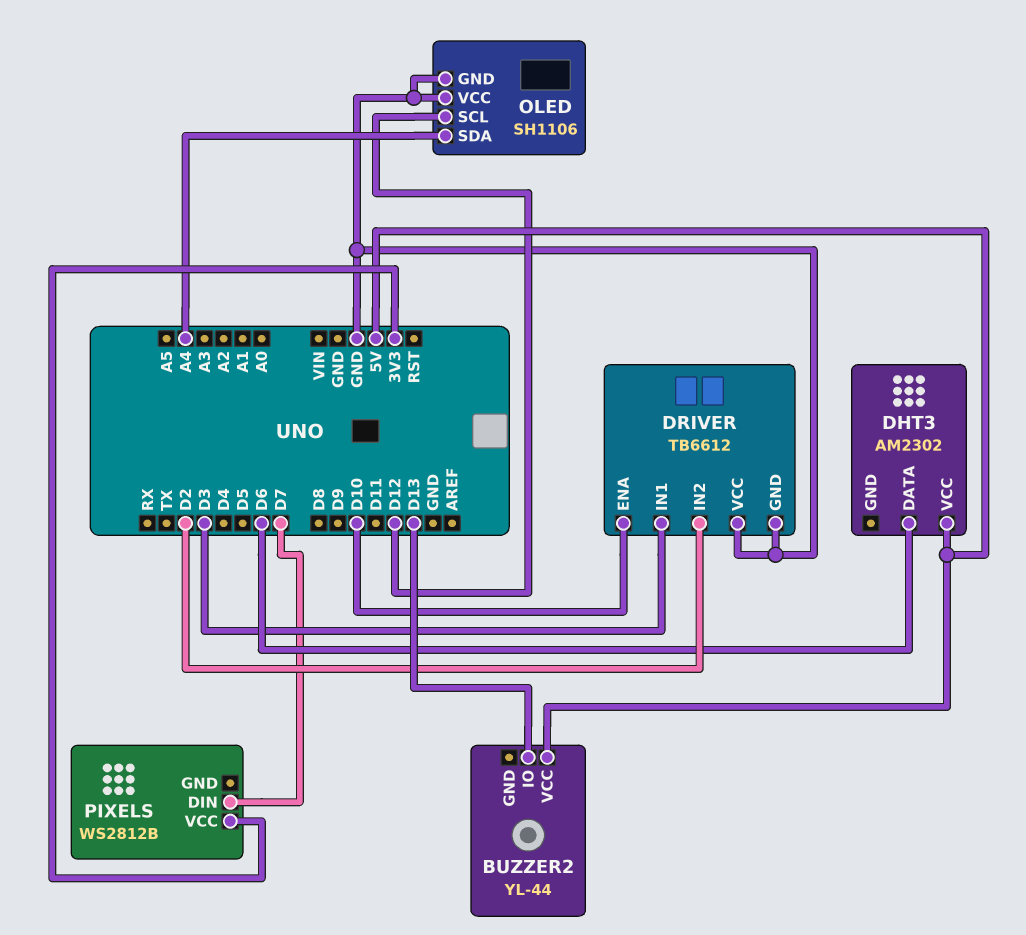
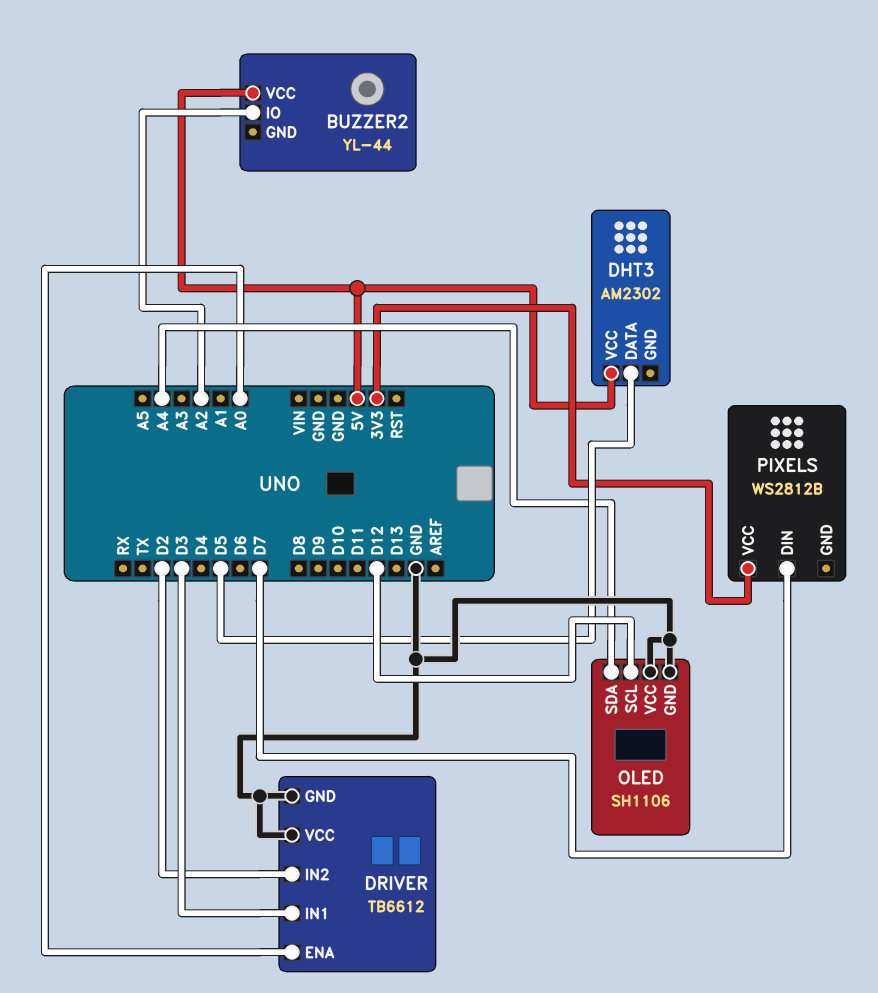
BUZZER2 pin IO: D13 -> A2
DHT3 pin DATA: D6 -> D5
DRIVER pin ENA: D10 -> A0

